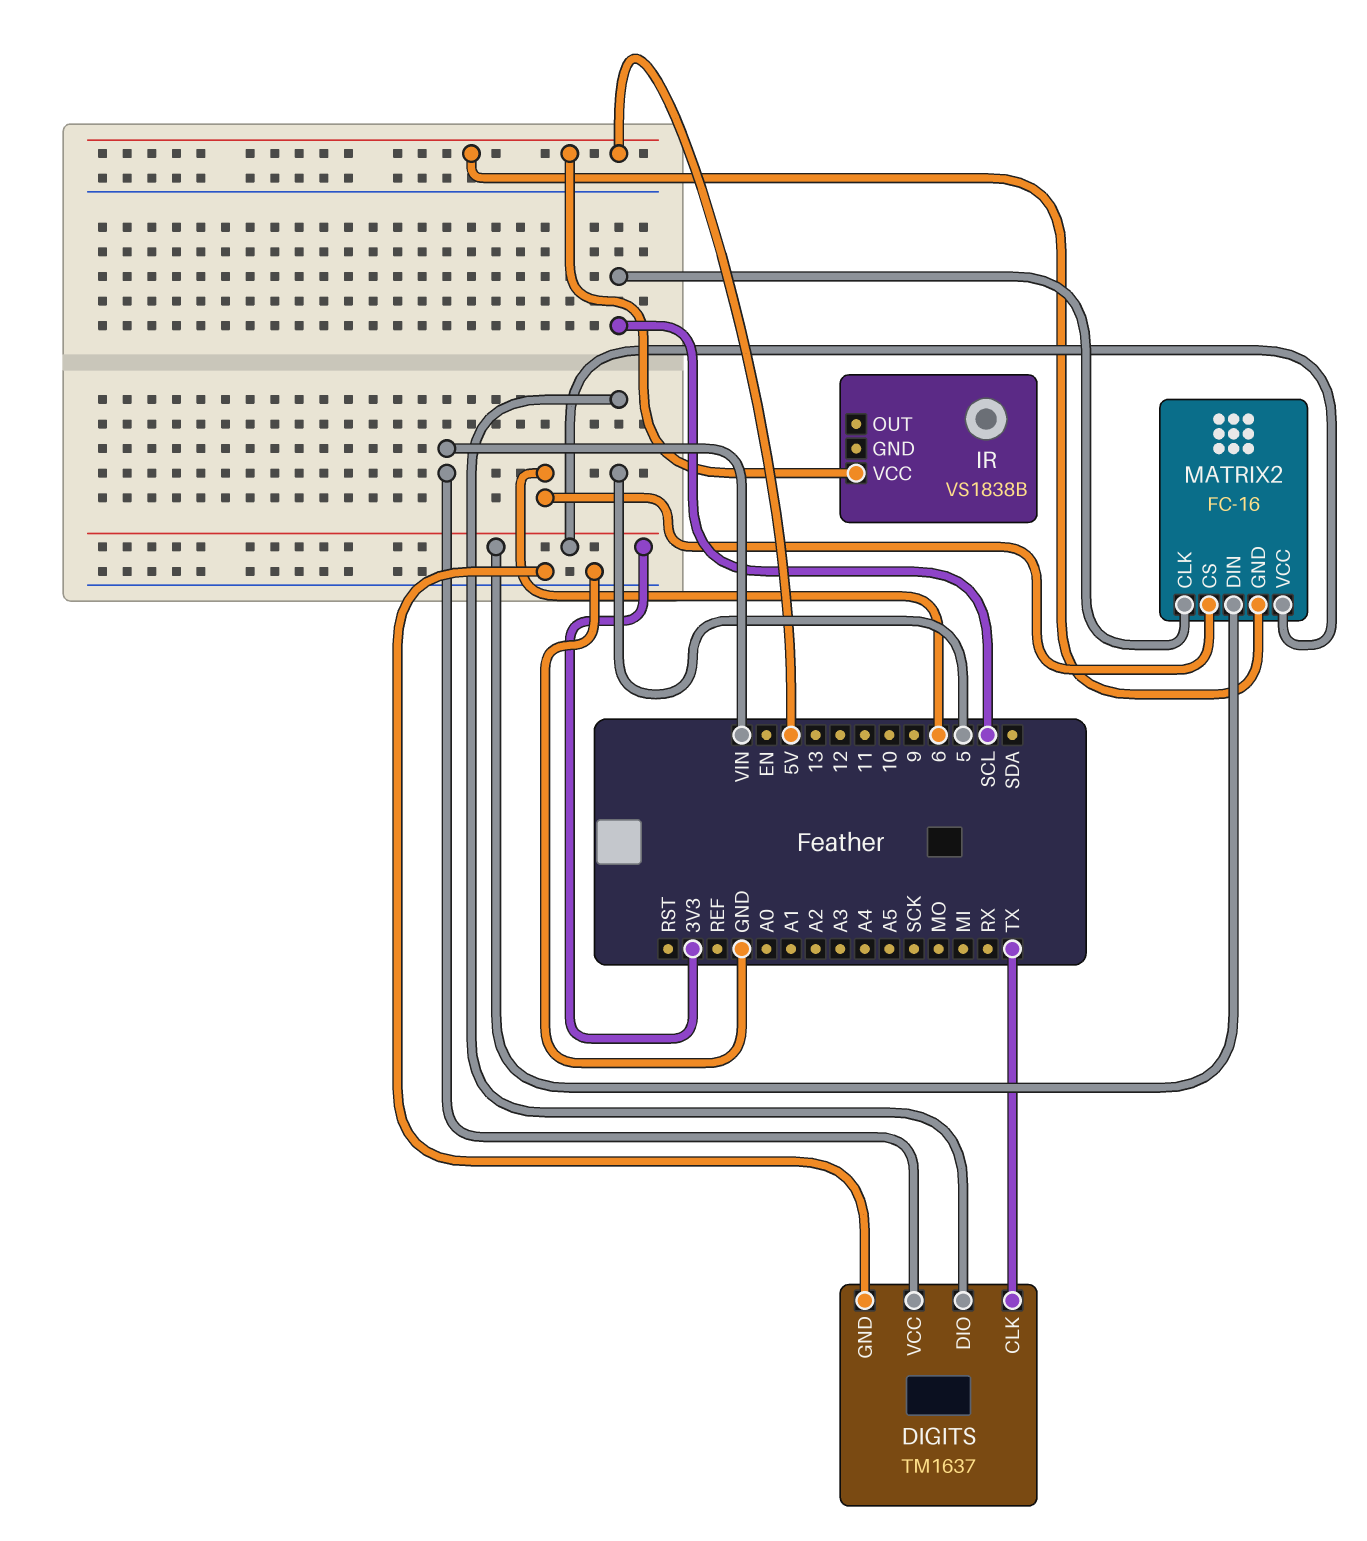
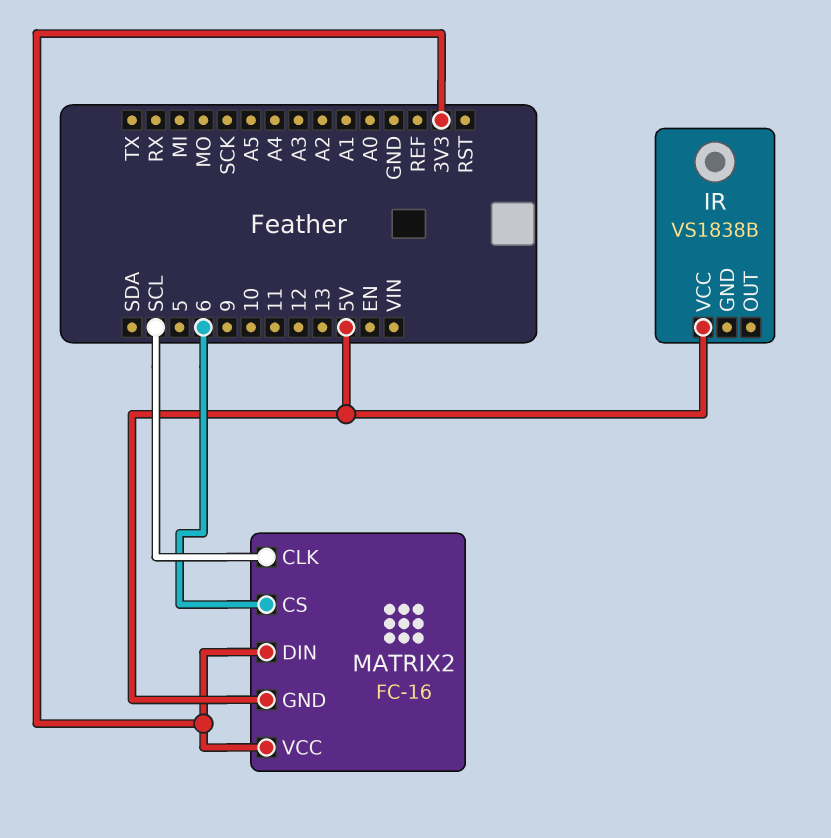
DIGITS: TM1637 -> none
DIGITS pin CLK: TX -> none
DIGITS pin DIO: 5 -> none
DIGITS pin GND: GND -> none
DIGITS pin VCC: VIN -> none

